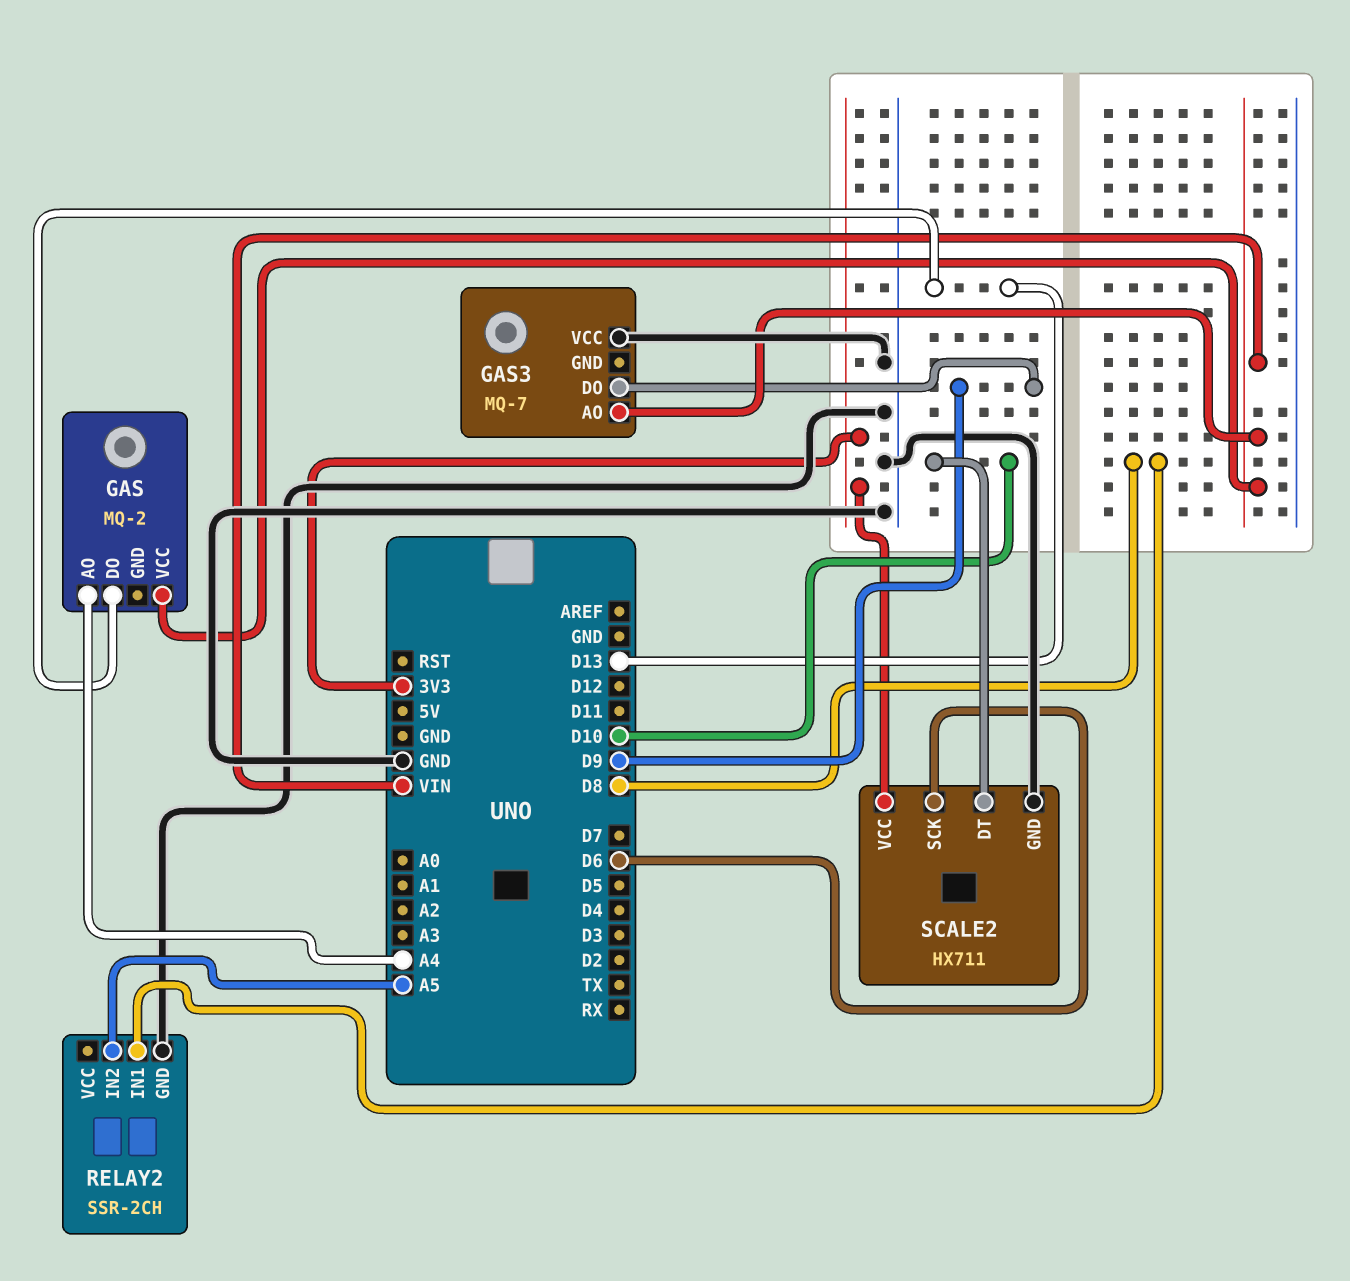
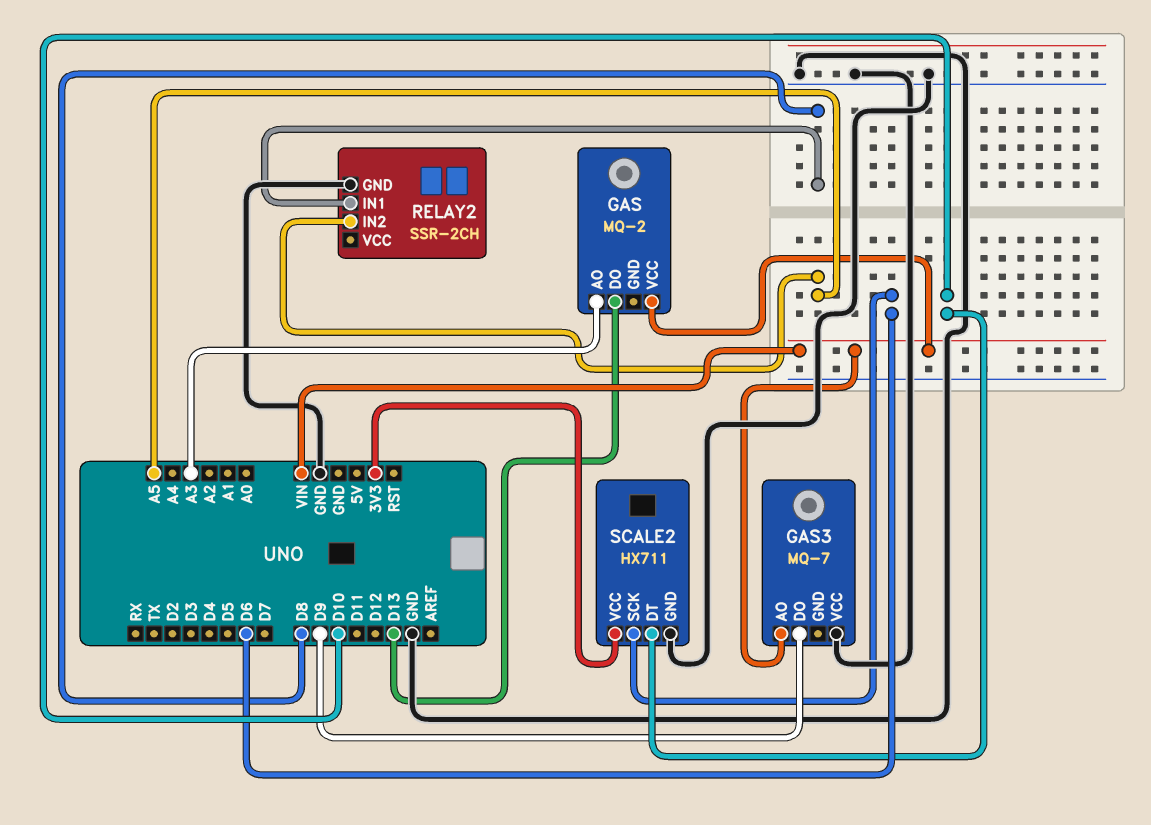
GAS pin AO: A4 -> A3

